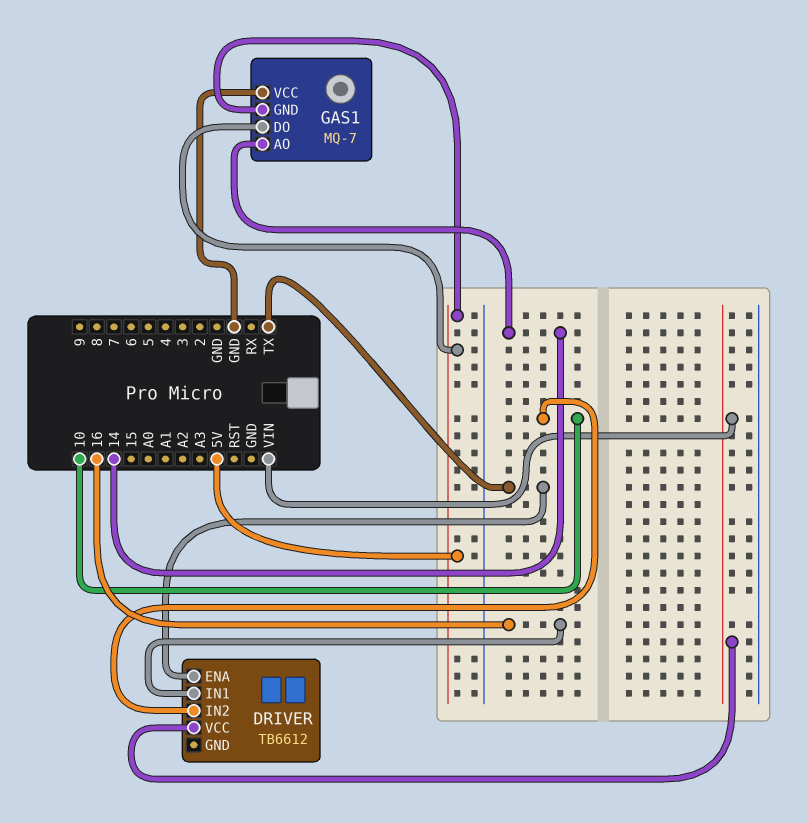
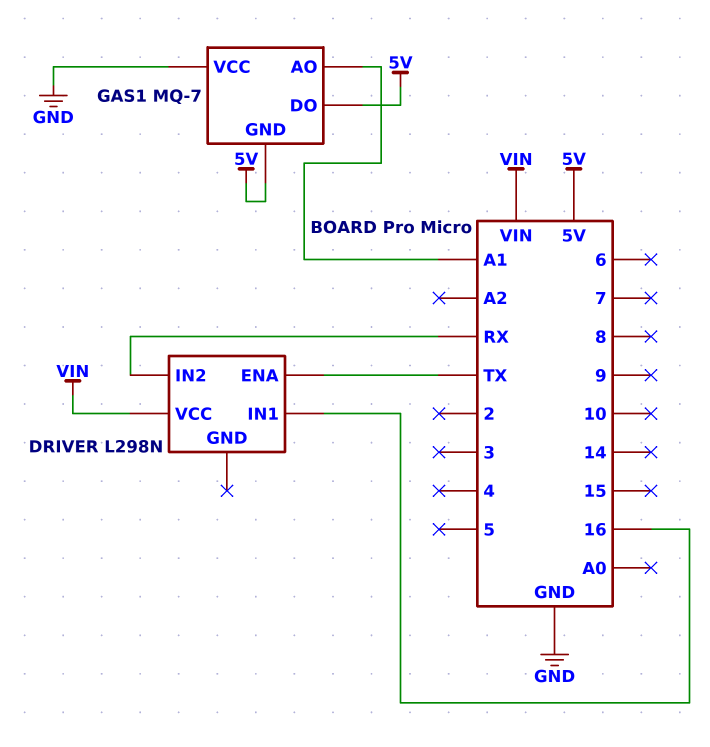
DRIVER: TB6612 -> L298N
DRIVER pin IN2: 10 -> RX
GAS1 pin AO: 14 -> A1

